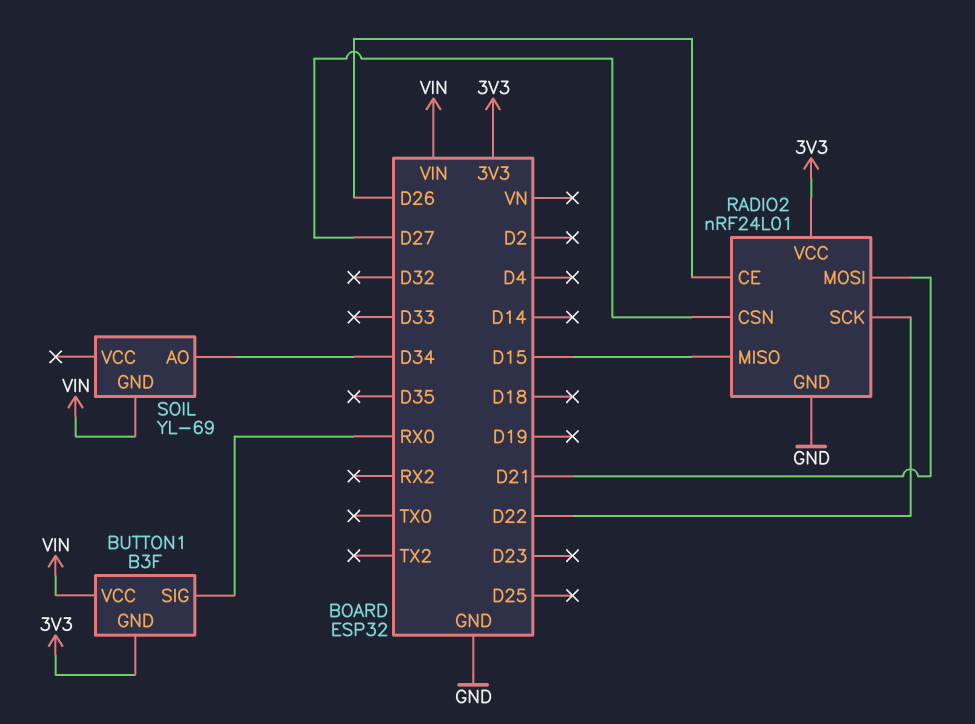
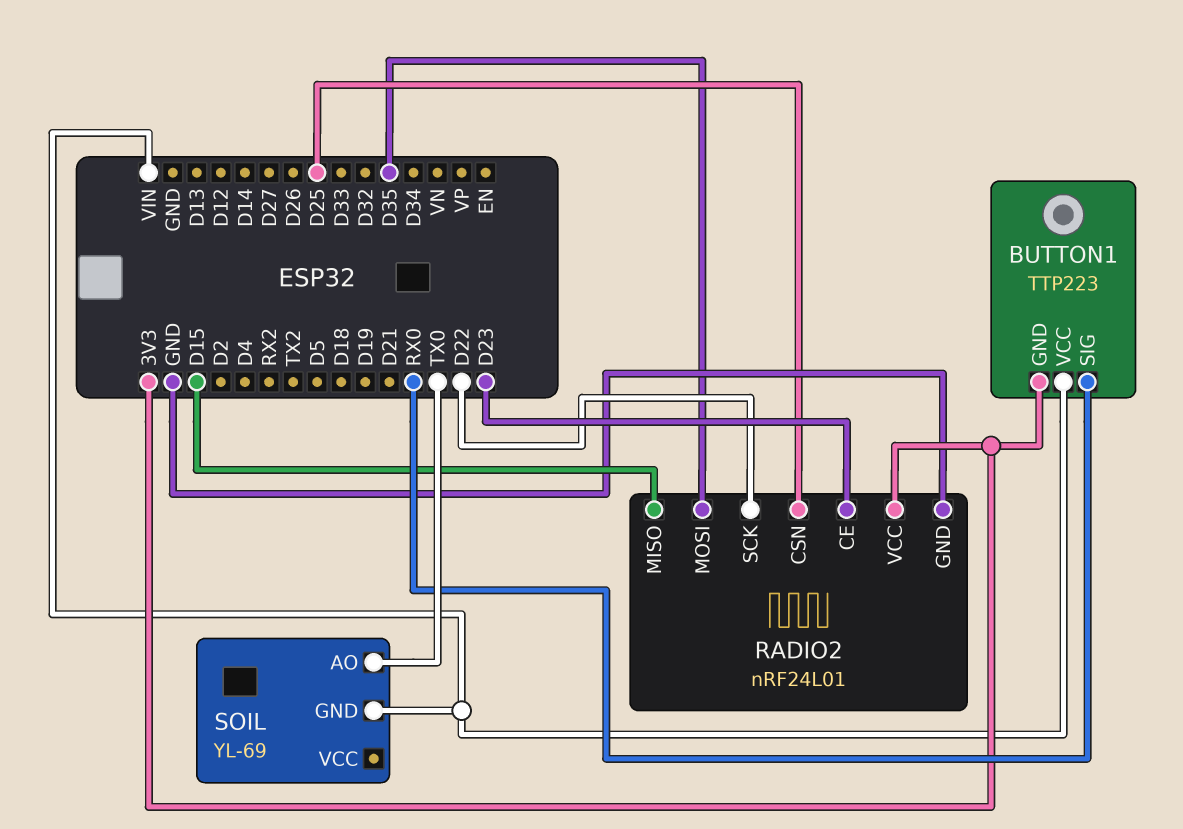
BUTTON1: B3F -> TTP223
RADIO2 pin CE: D26 -> D23
RADIO2 pin CSN: D27 -> D25
RADIO2 pin MOSI: D21 -> D35
SOIL pin AO: D34 -> TX0

